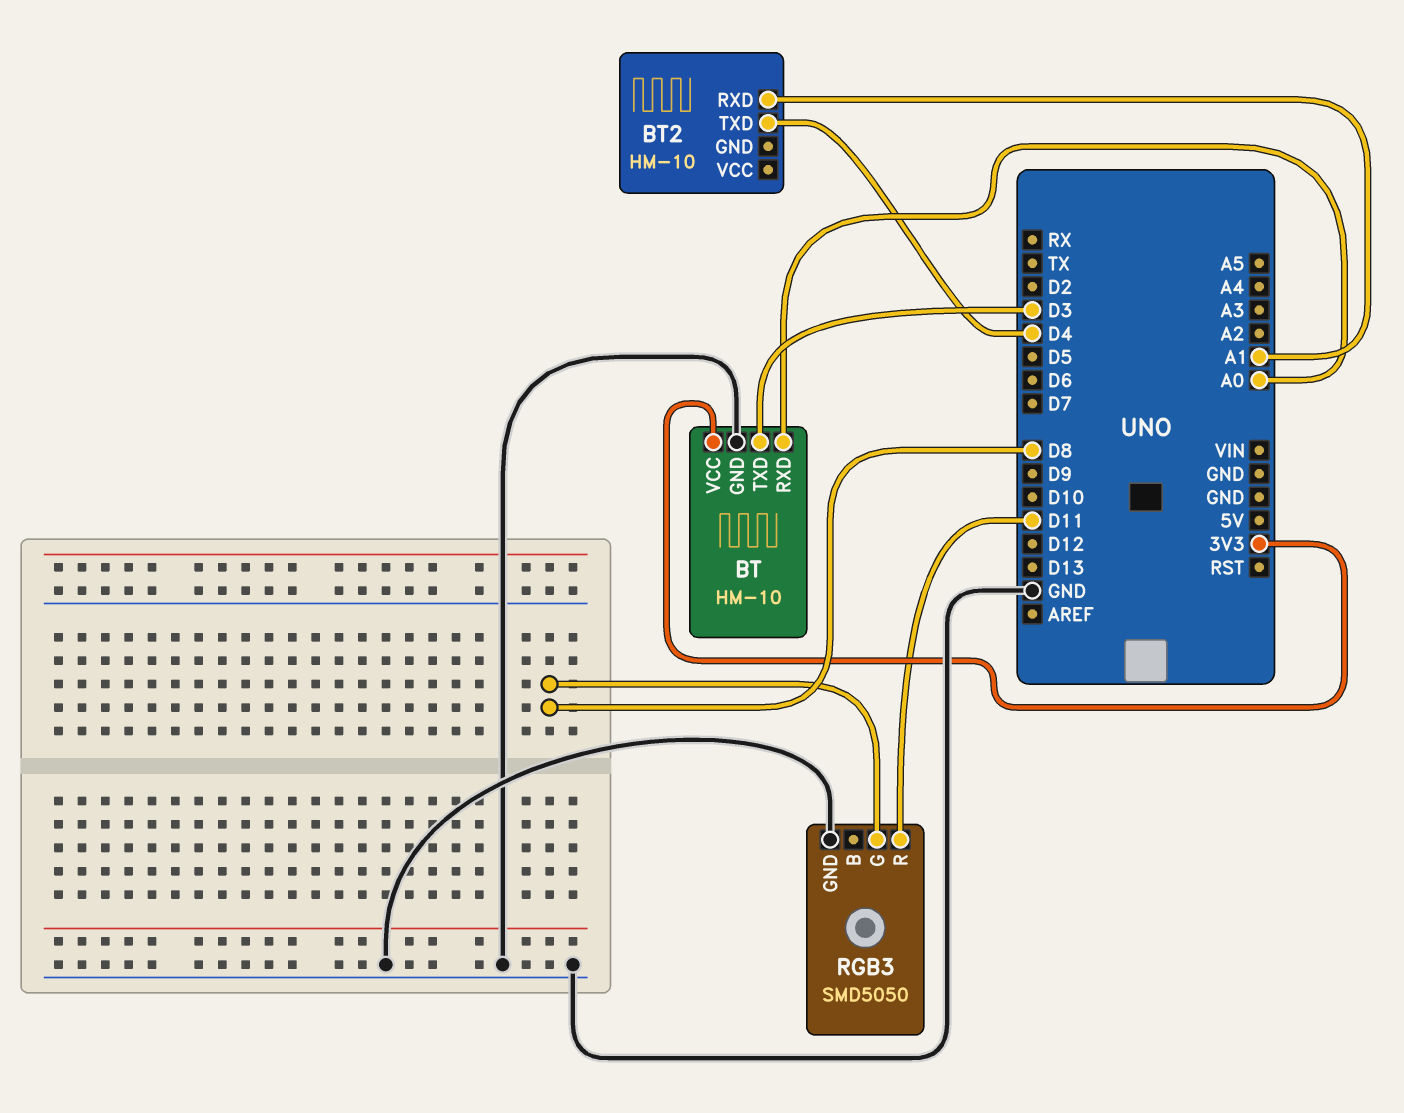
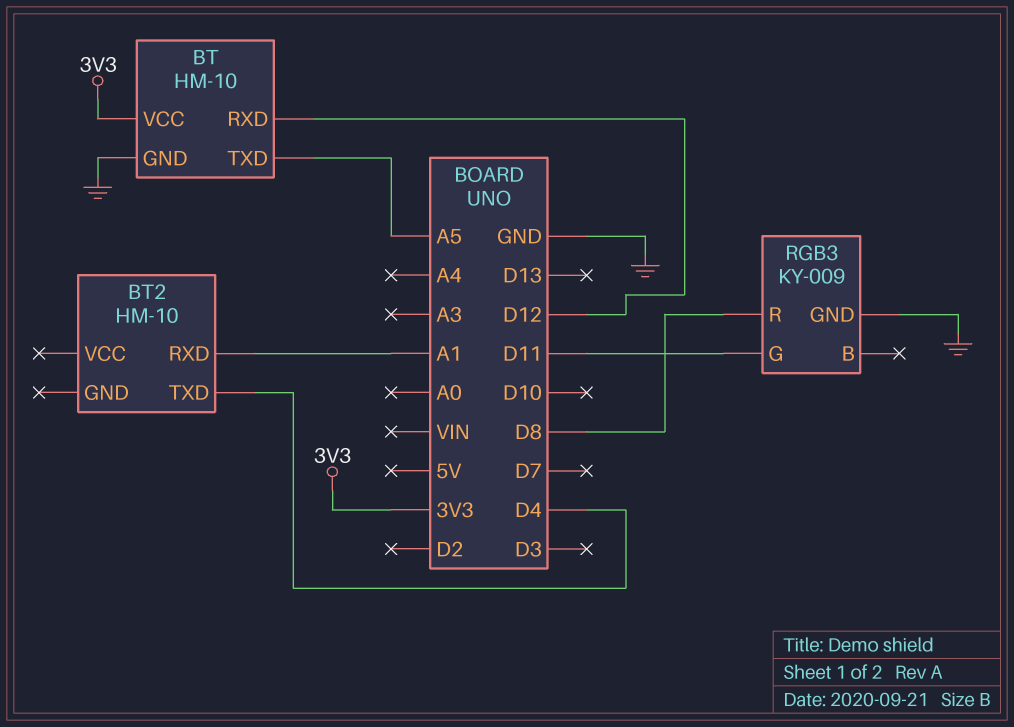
BT pin RXD: A0 -> D12
BT pin TXD: D3 -> A5
RGB3: SMD5050 -> KY-009
RGB3 pin G: D8 -> D11
RGB3 pin R: D11 -> D8

